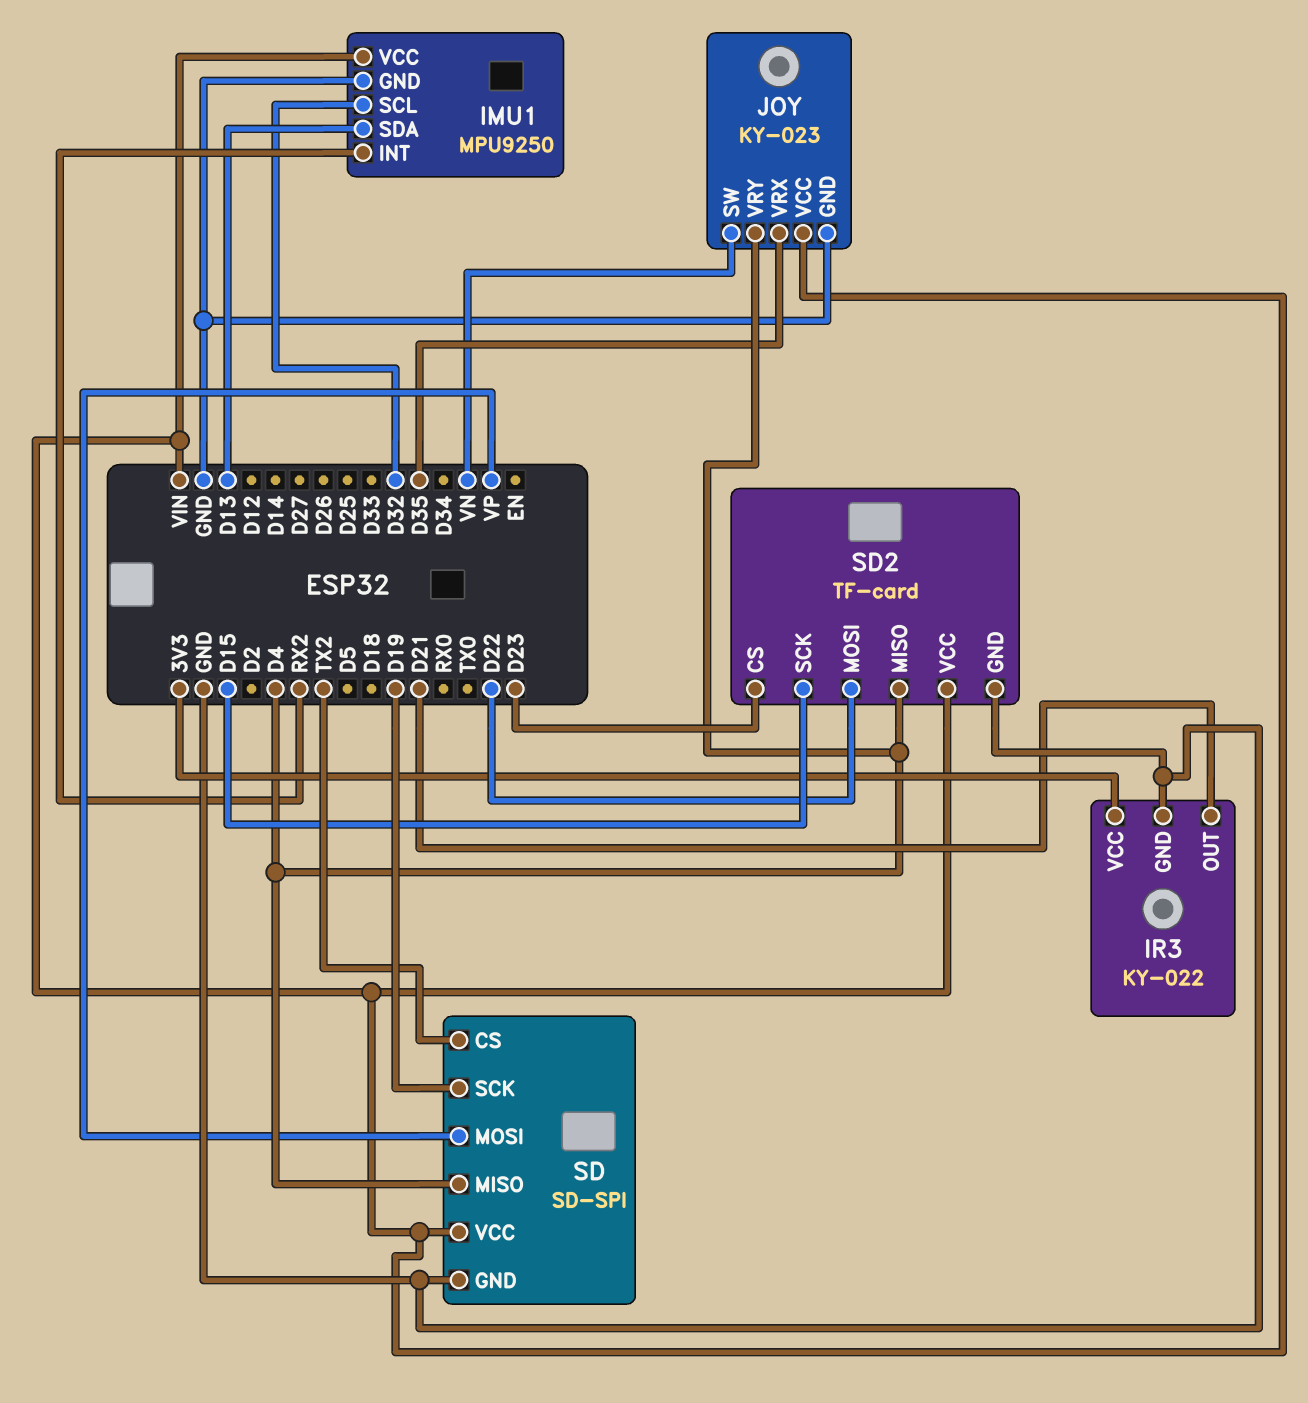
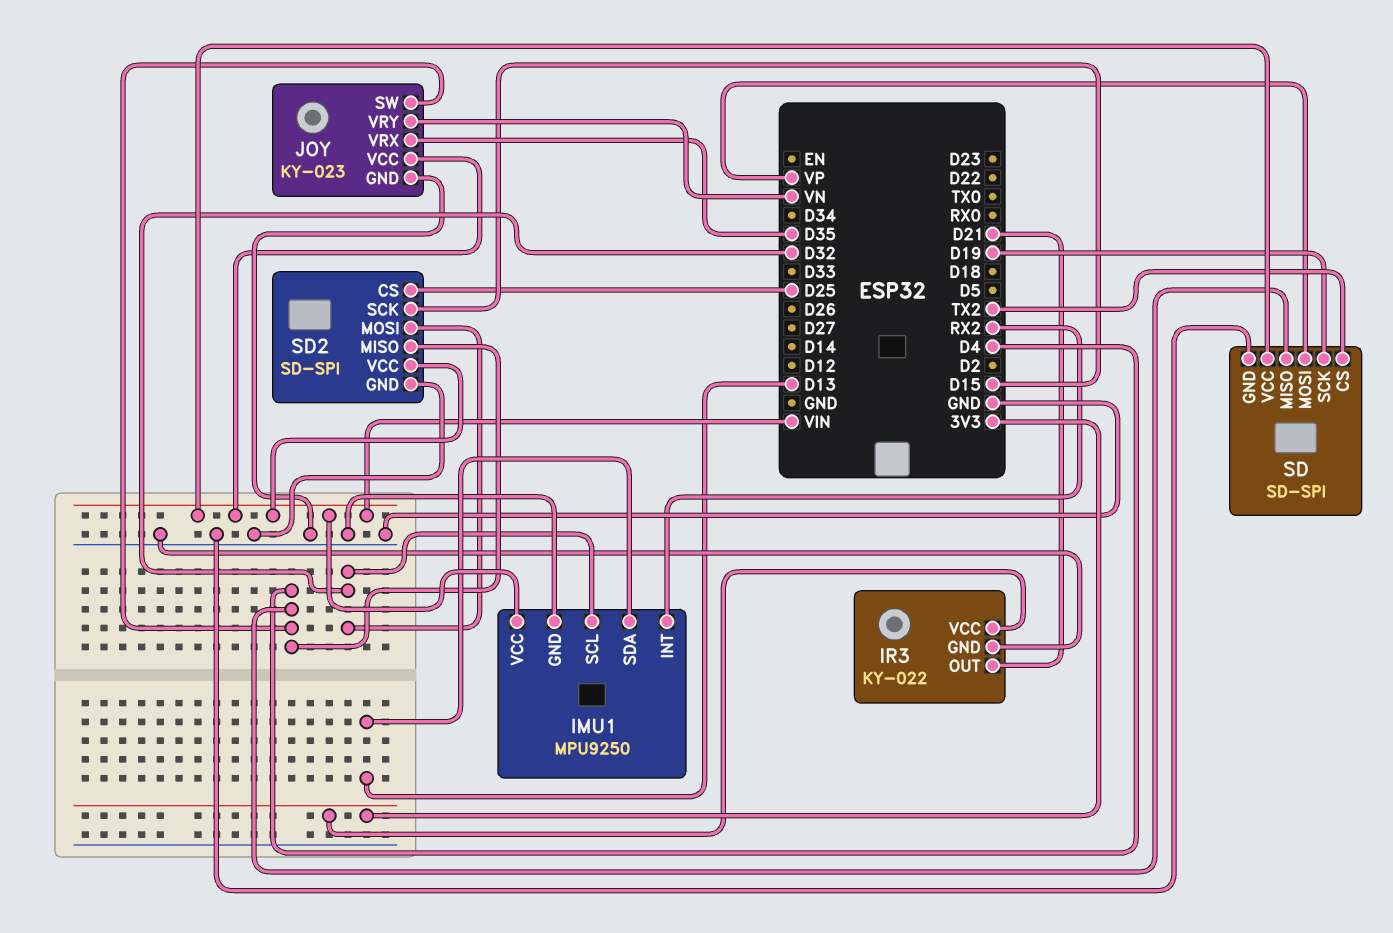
JOY pin SW: VN -> D4
JOY pin VRY: D4 -> VN
SD2: TF-card -> SD-SPI
SD2 pin CS: D23 -> D25
SD2 pin MOSI: D22 -> D32

